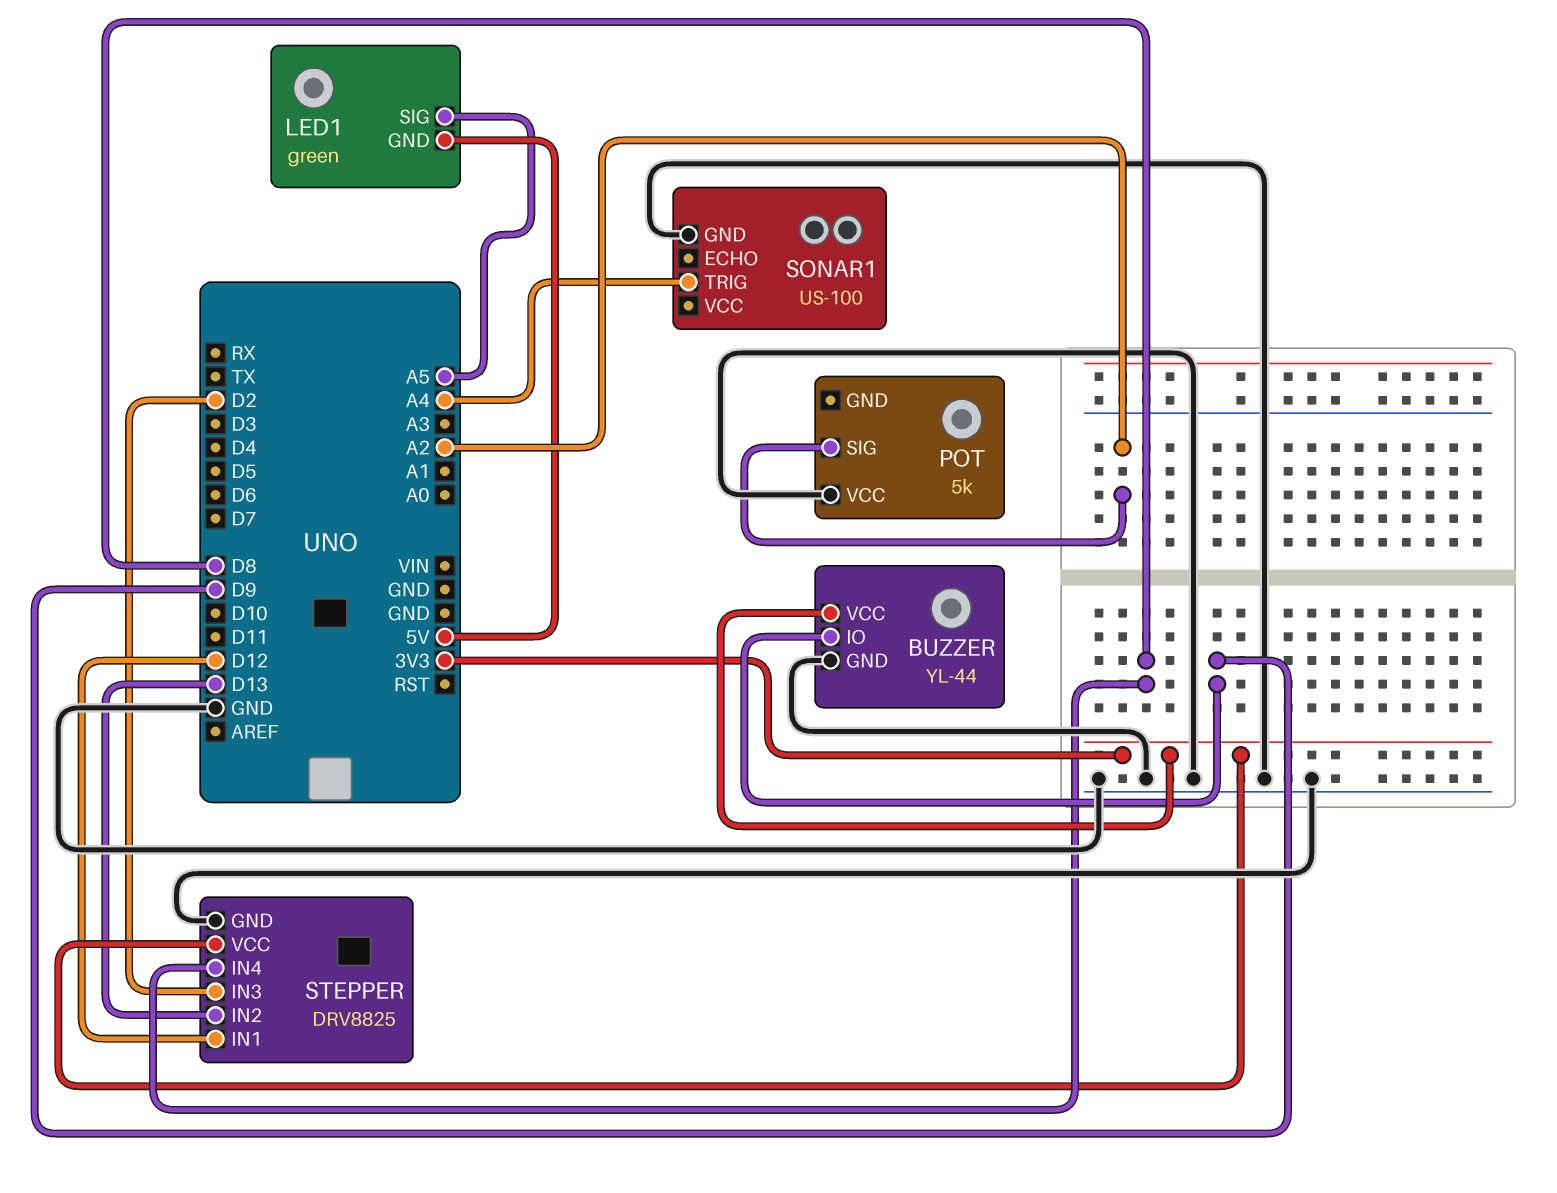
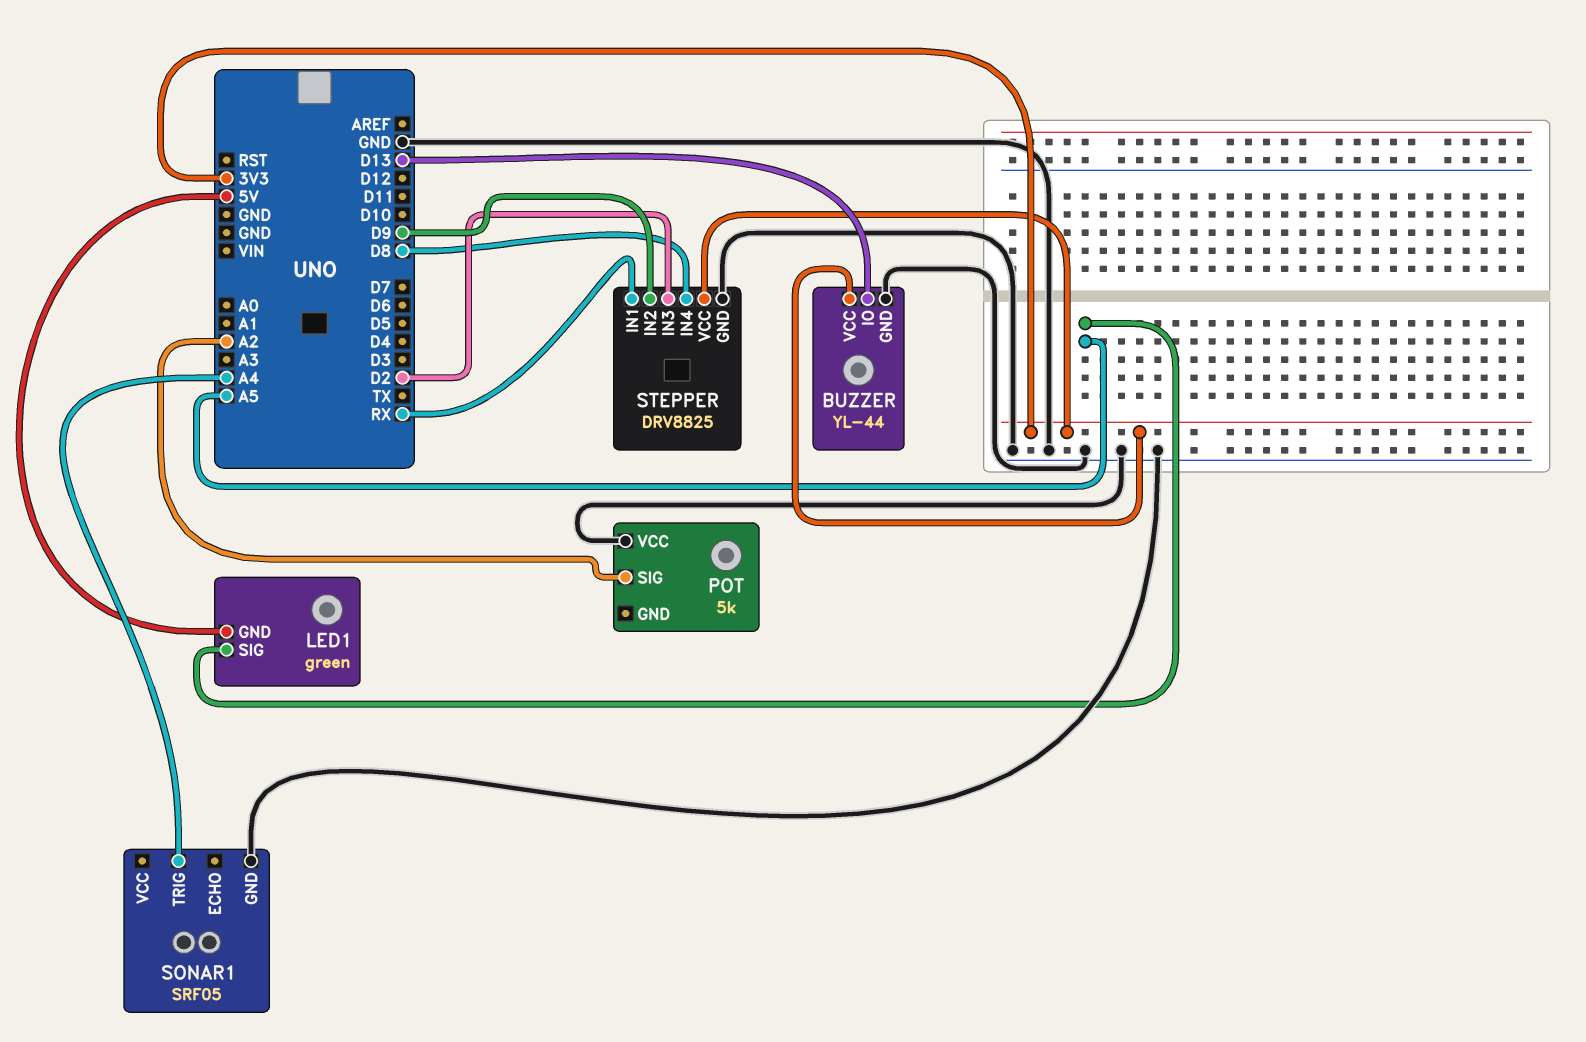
BUZZER pin IO: D9 -> D13
SONAR1: US-100 -> SRF05
STEPPER pin IN1: D12 -> RX
STEPPER pin IN2: D13 -> D9

